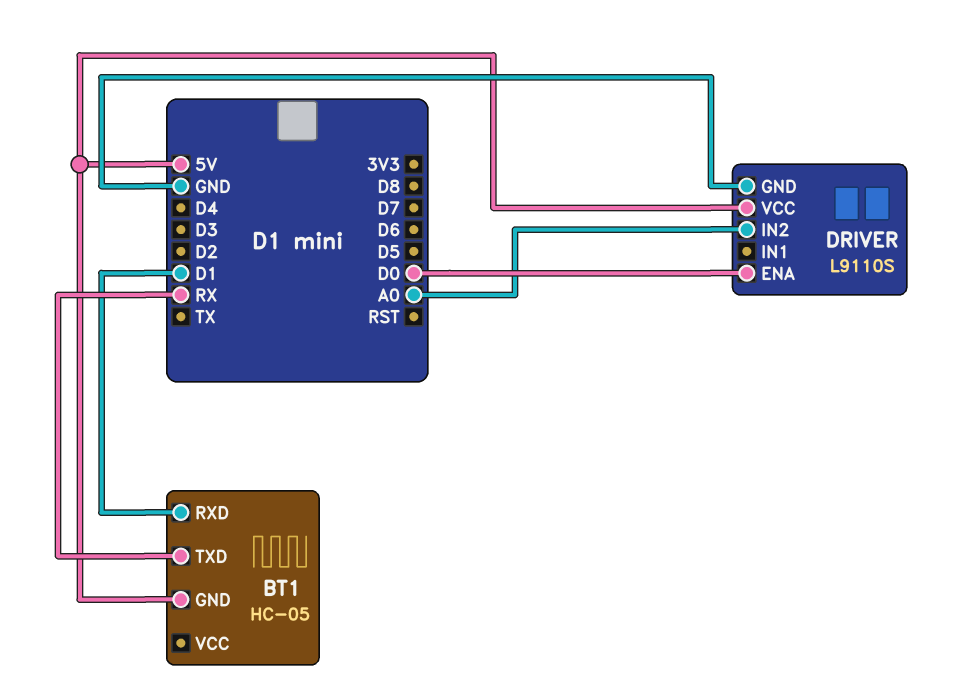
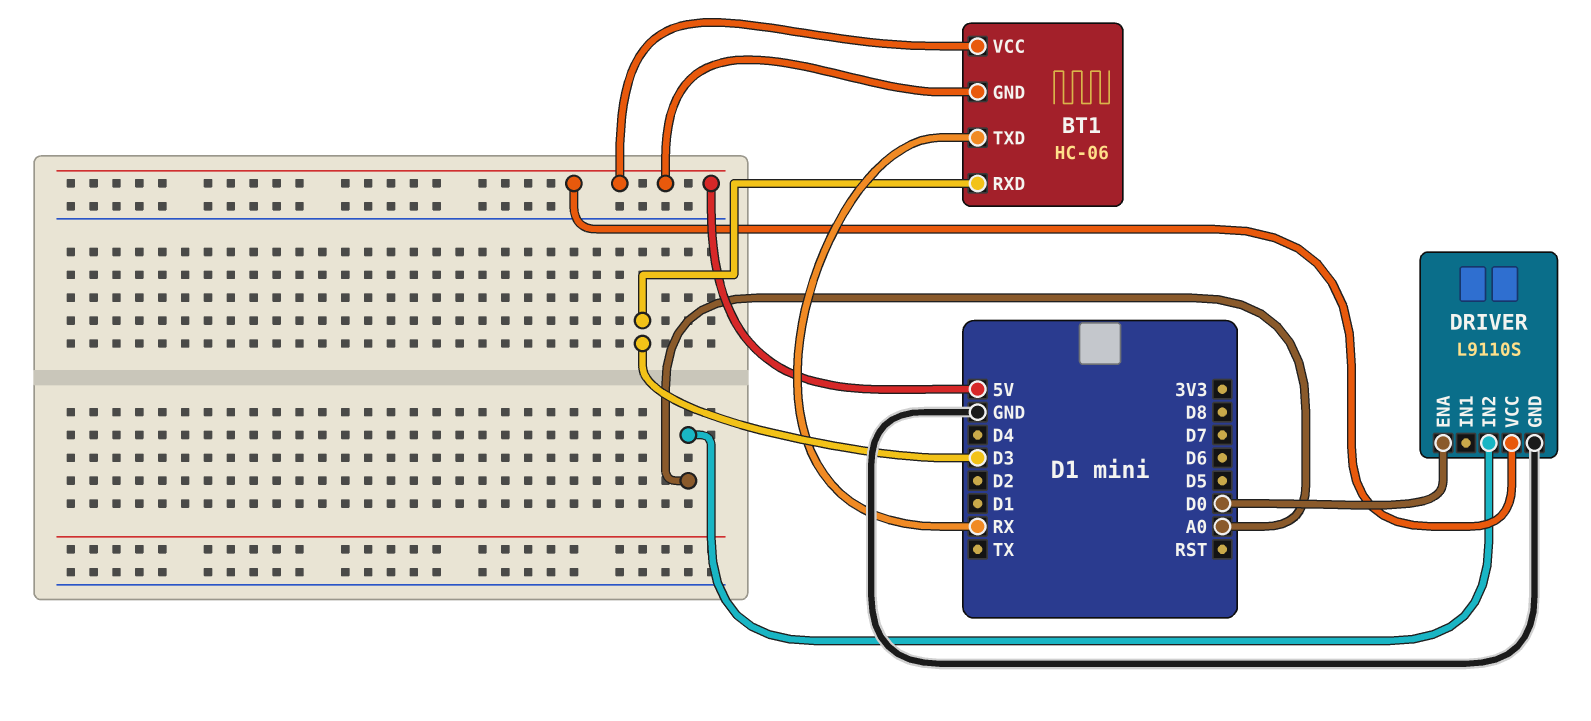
BT1: HC-05 -> HC-06
BT1 pin RXD: D1 -> D3
BT1 pin VCC: none -> 5V

